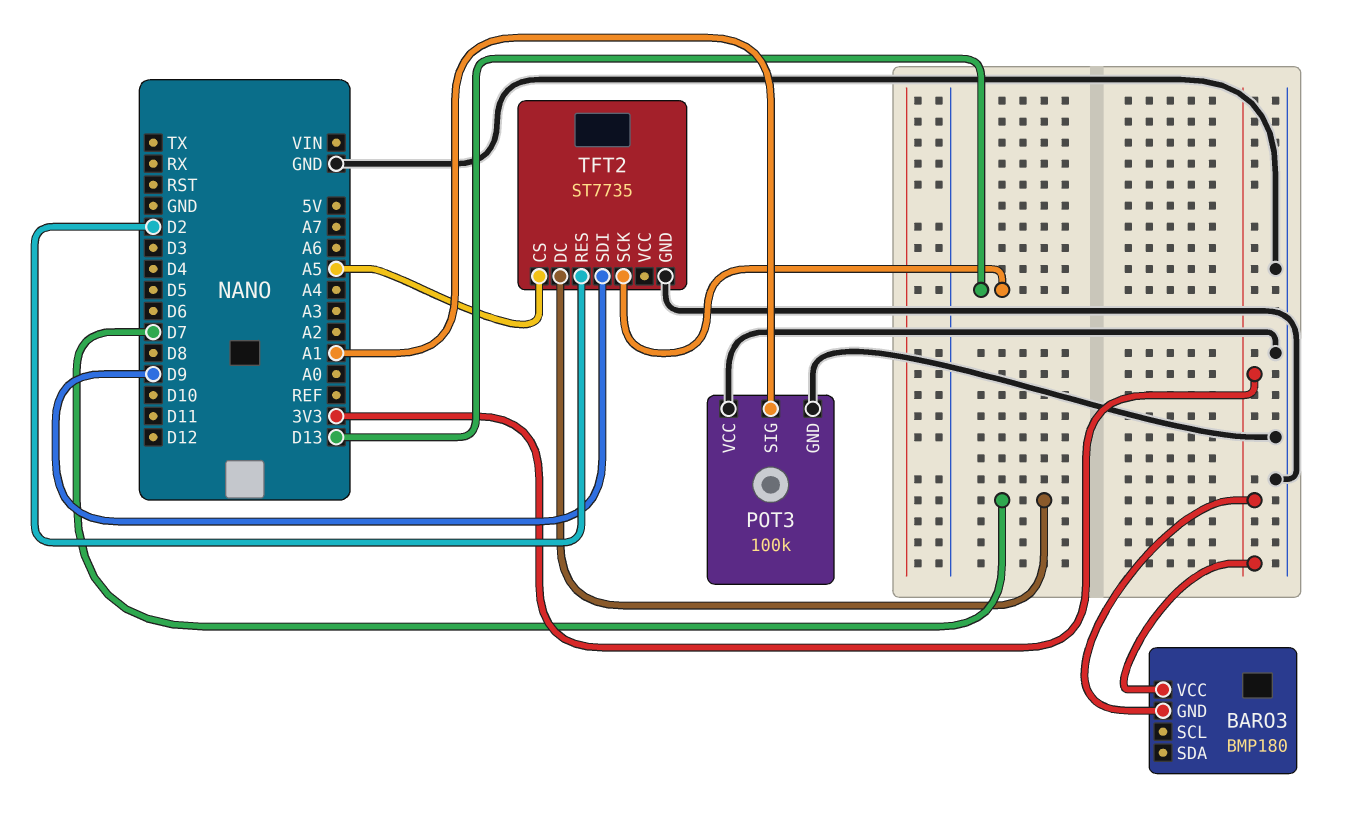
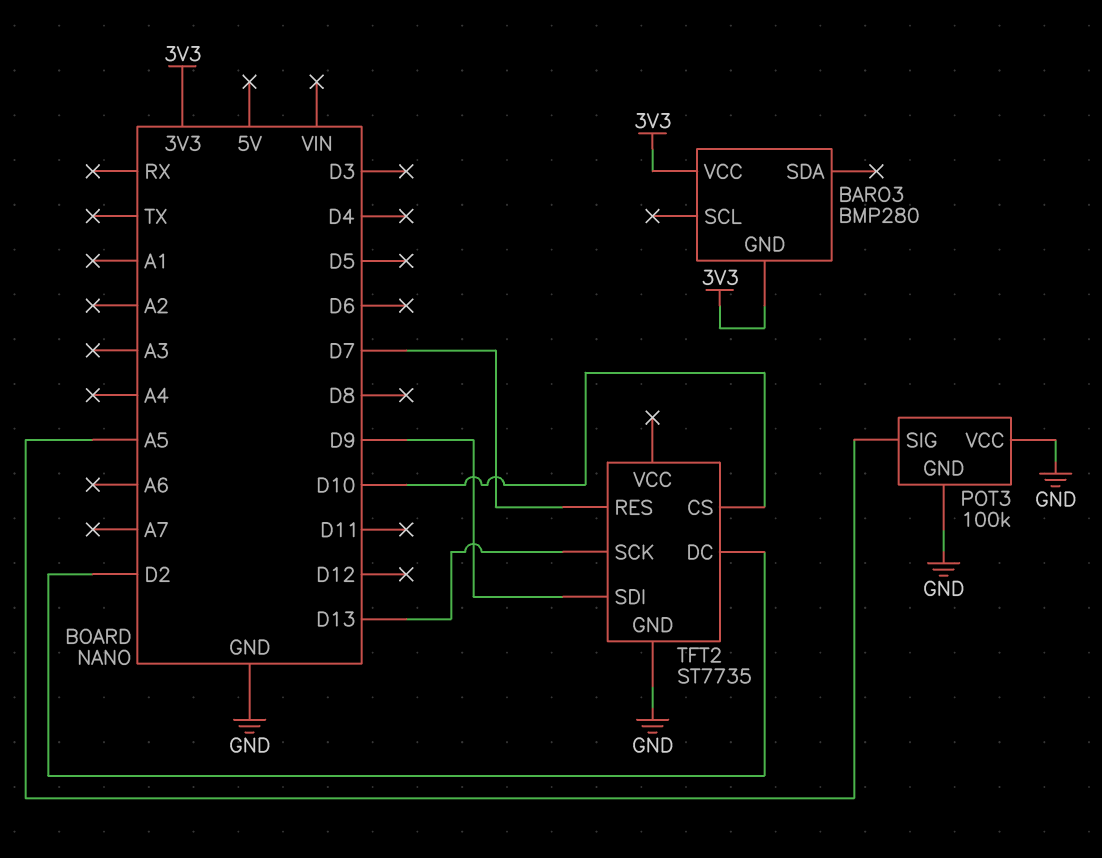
BARO3: BMP180 -> BMP280
POT3 pin SIG: A1 -> A5
TFT2 pin CS: A5 -> D10
TFT2 pin DC: D7 -> D2
TFT2 pin RES: D2 -> D7

